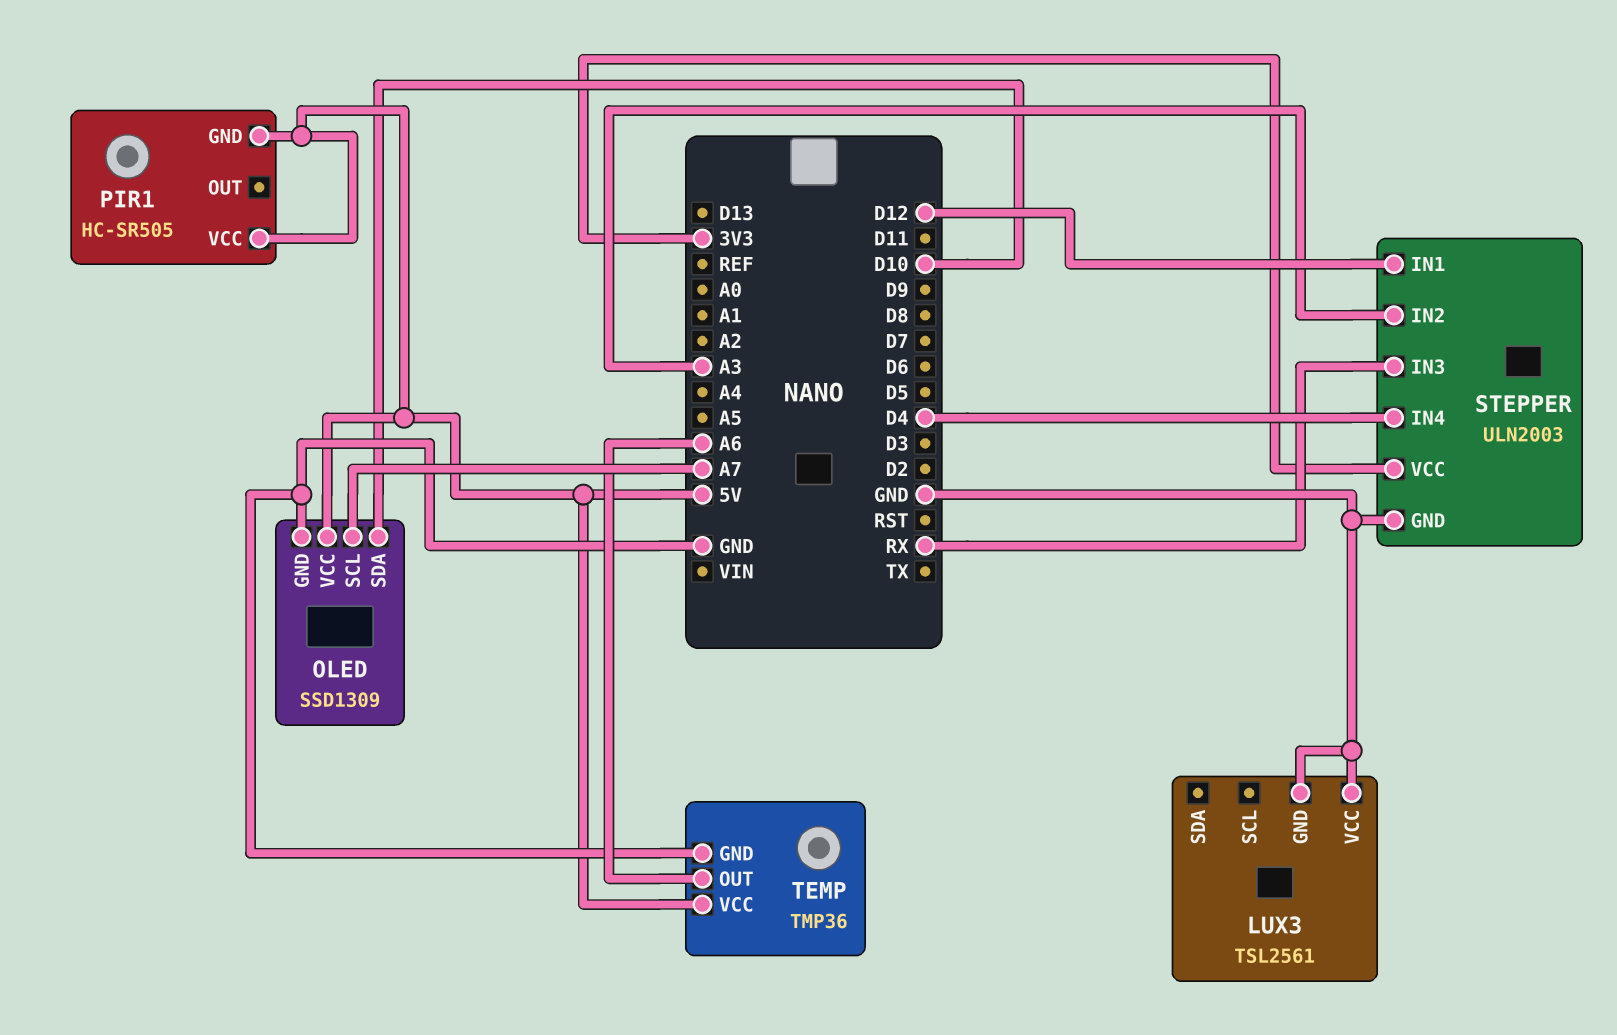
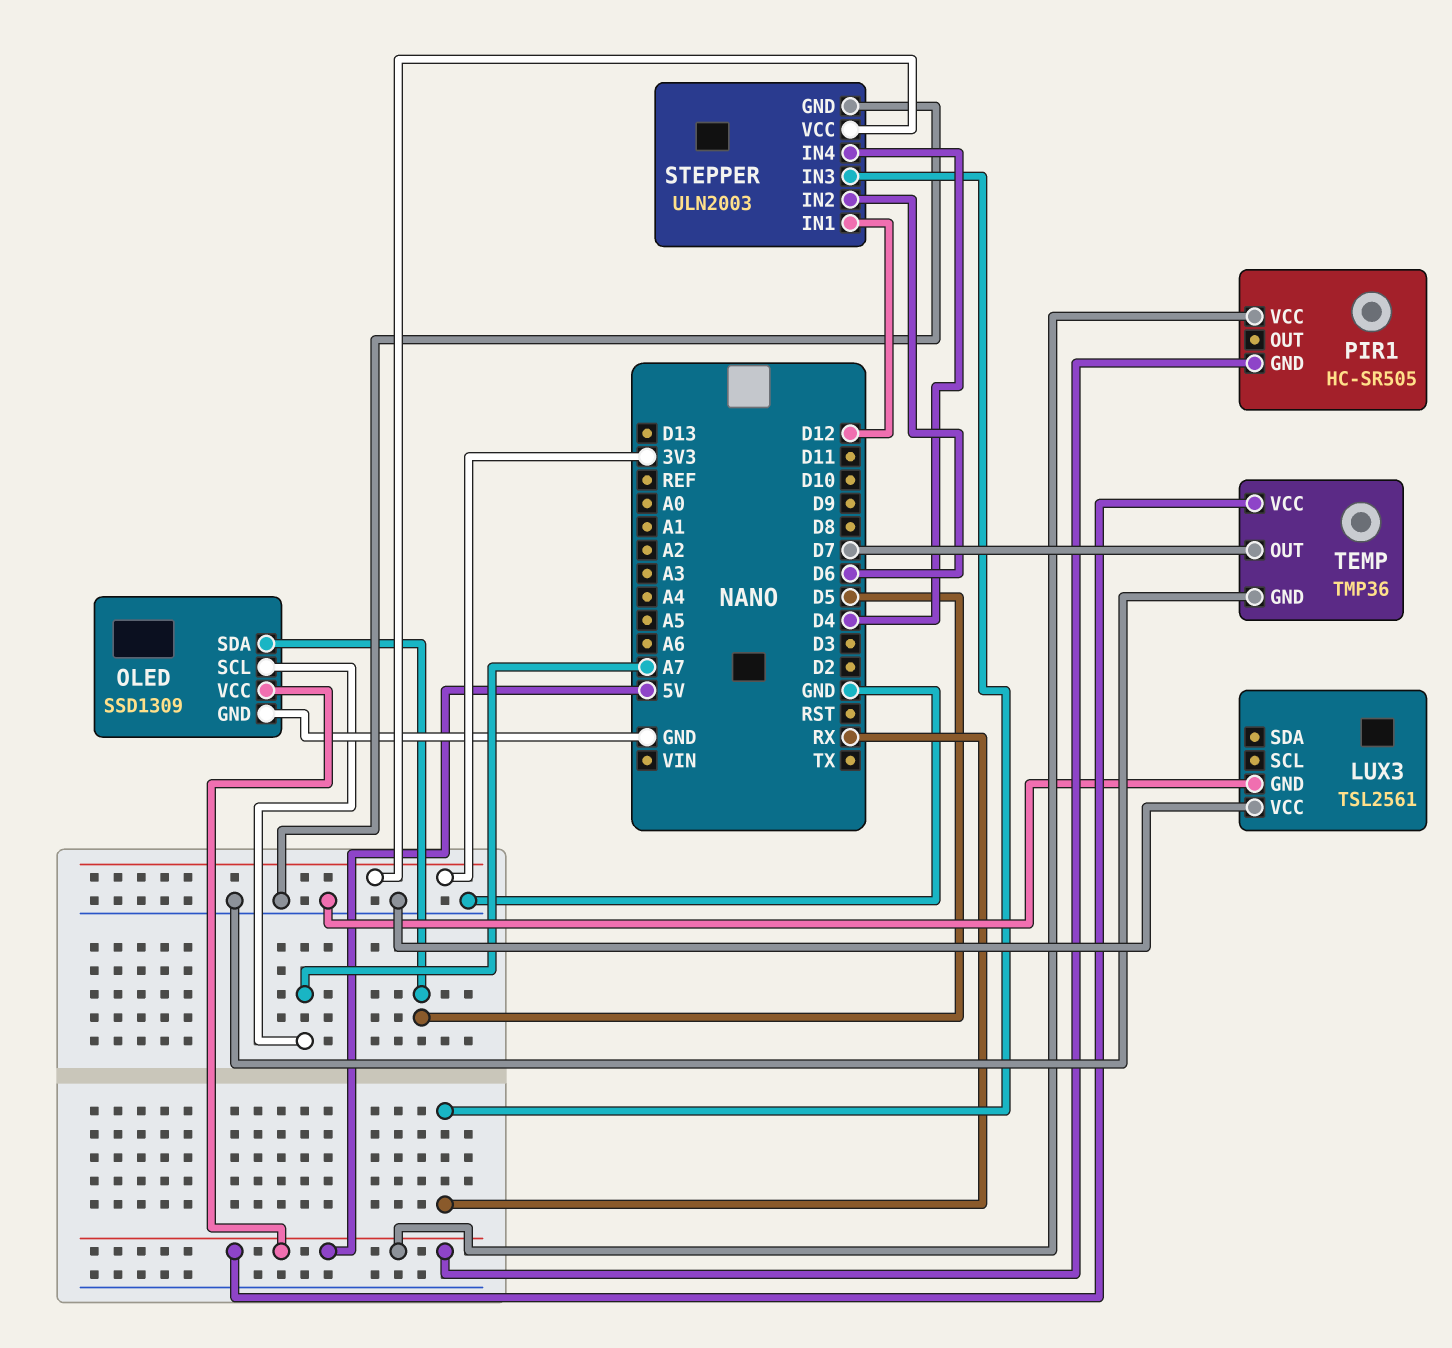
OLED pin SDA: D10 -> D5
STEPPER pin IN2: A3 -> D6
TEMP pin OUT: A6 -> D7

